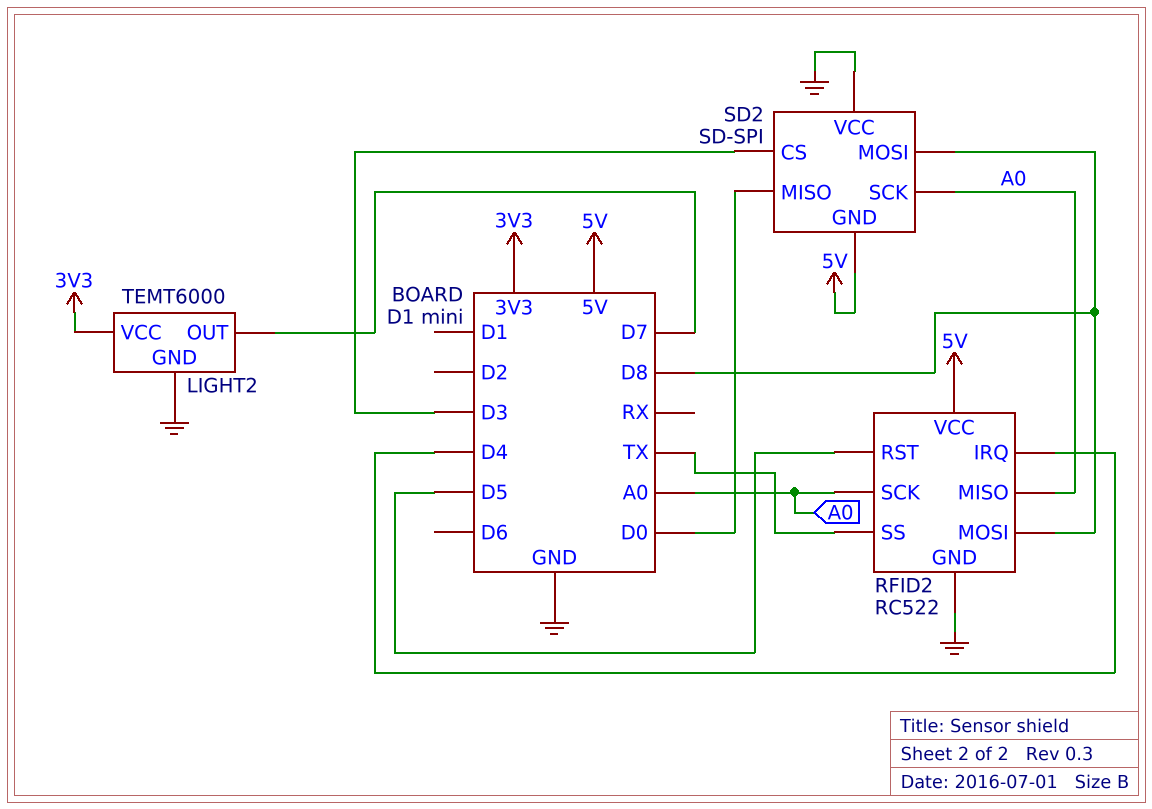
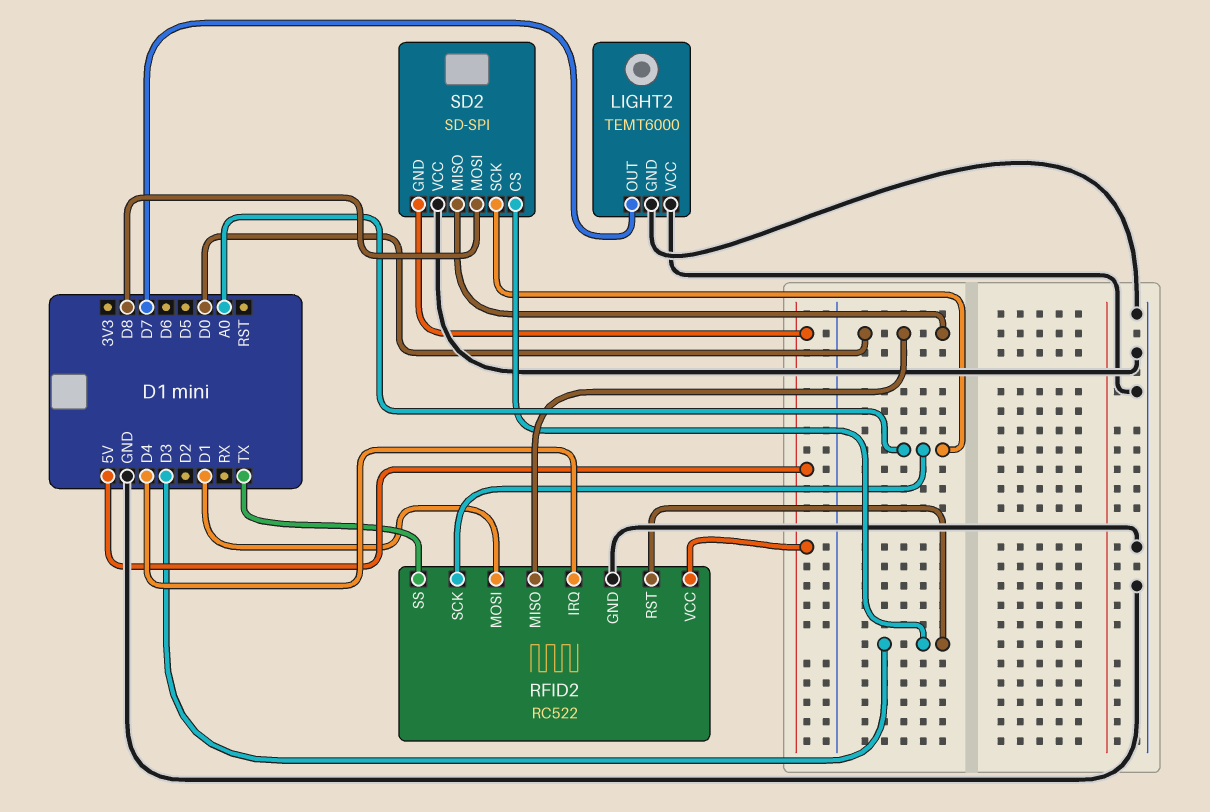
LIGHT2 pin VCC: 3V3 -> GND
RFID2 pin MISO: A0 -> D0
RFID2 pin MOSI: D8 -> D1
RFID2 pin RST: D5 -> D3

